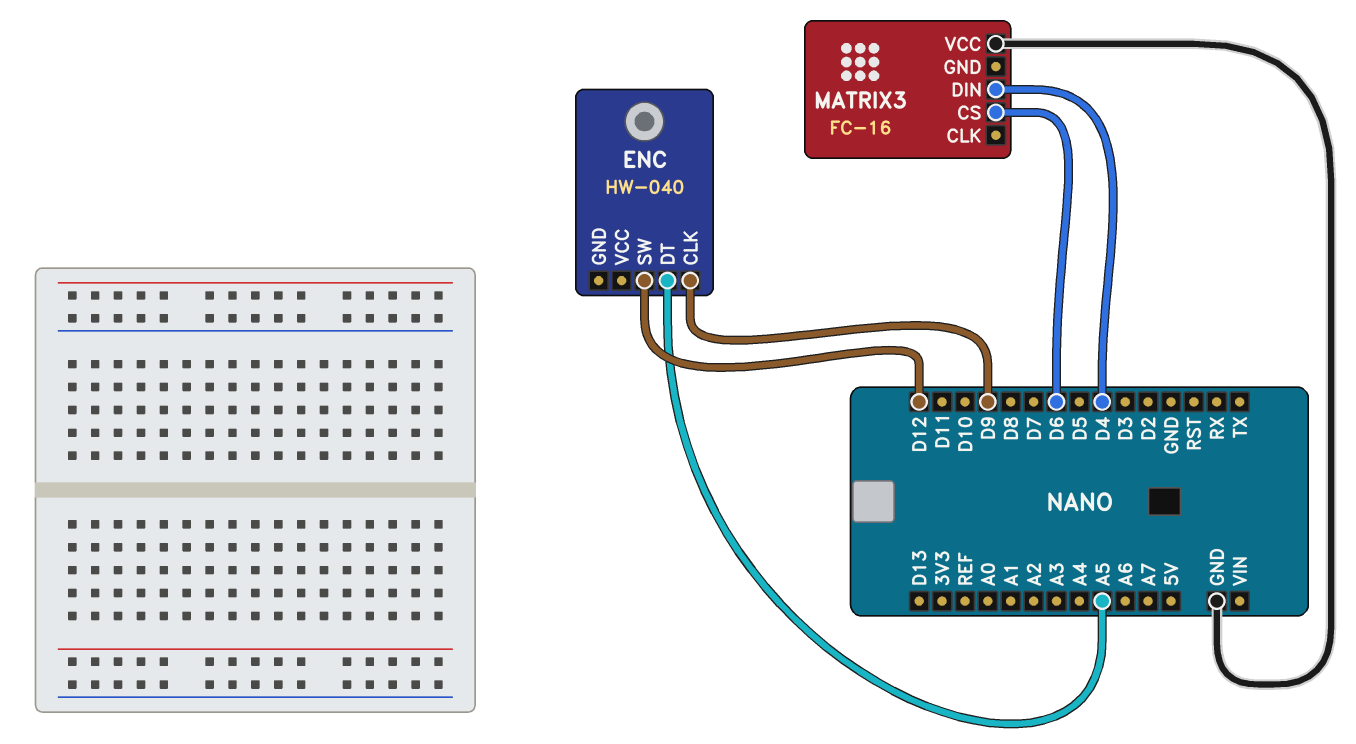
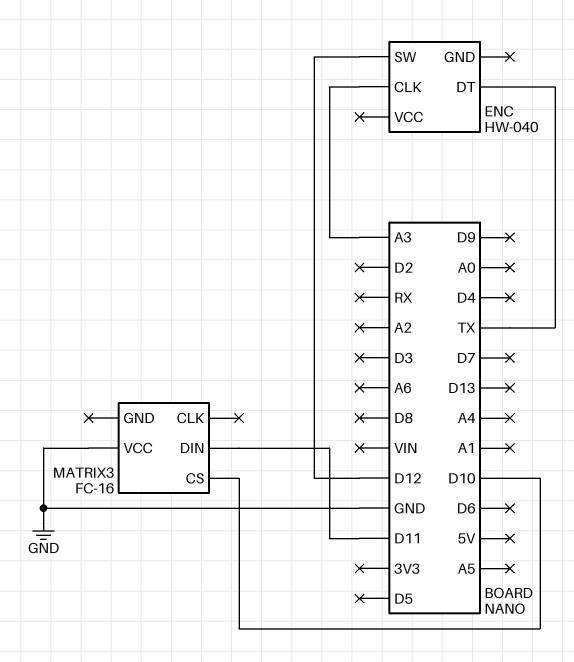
ENC pin CLK: D9 -> A3
ENC pin DT: A5 -> TX
MATRIX3 pin CS: D6 -> D10
MATRIX3 pin DIN: D4 -> D11

